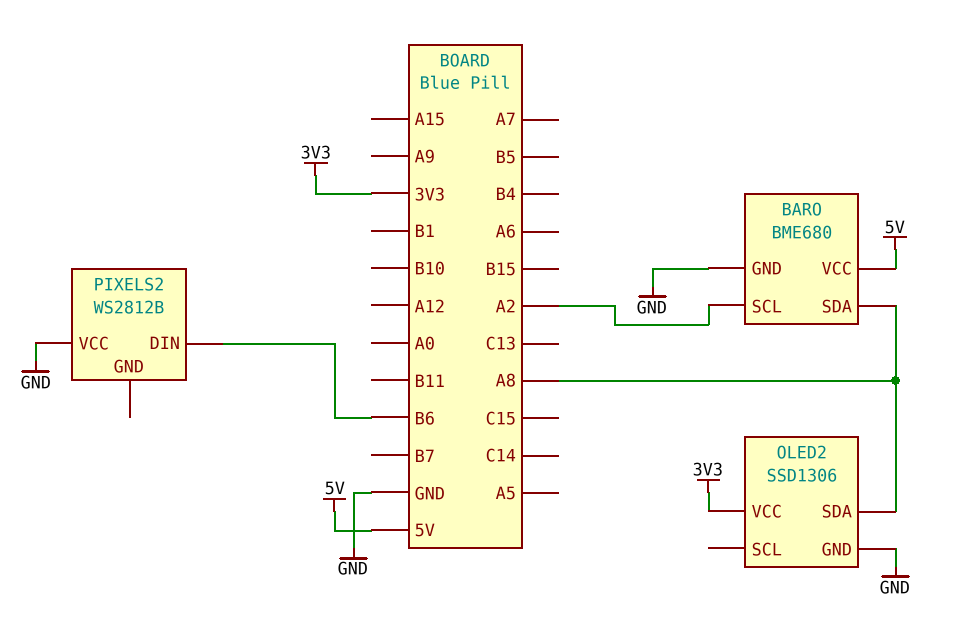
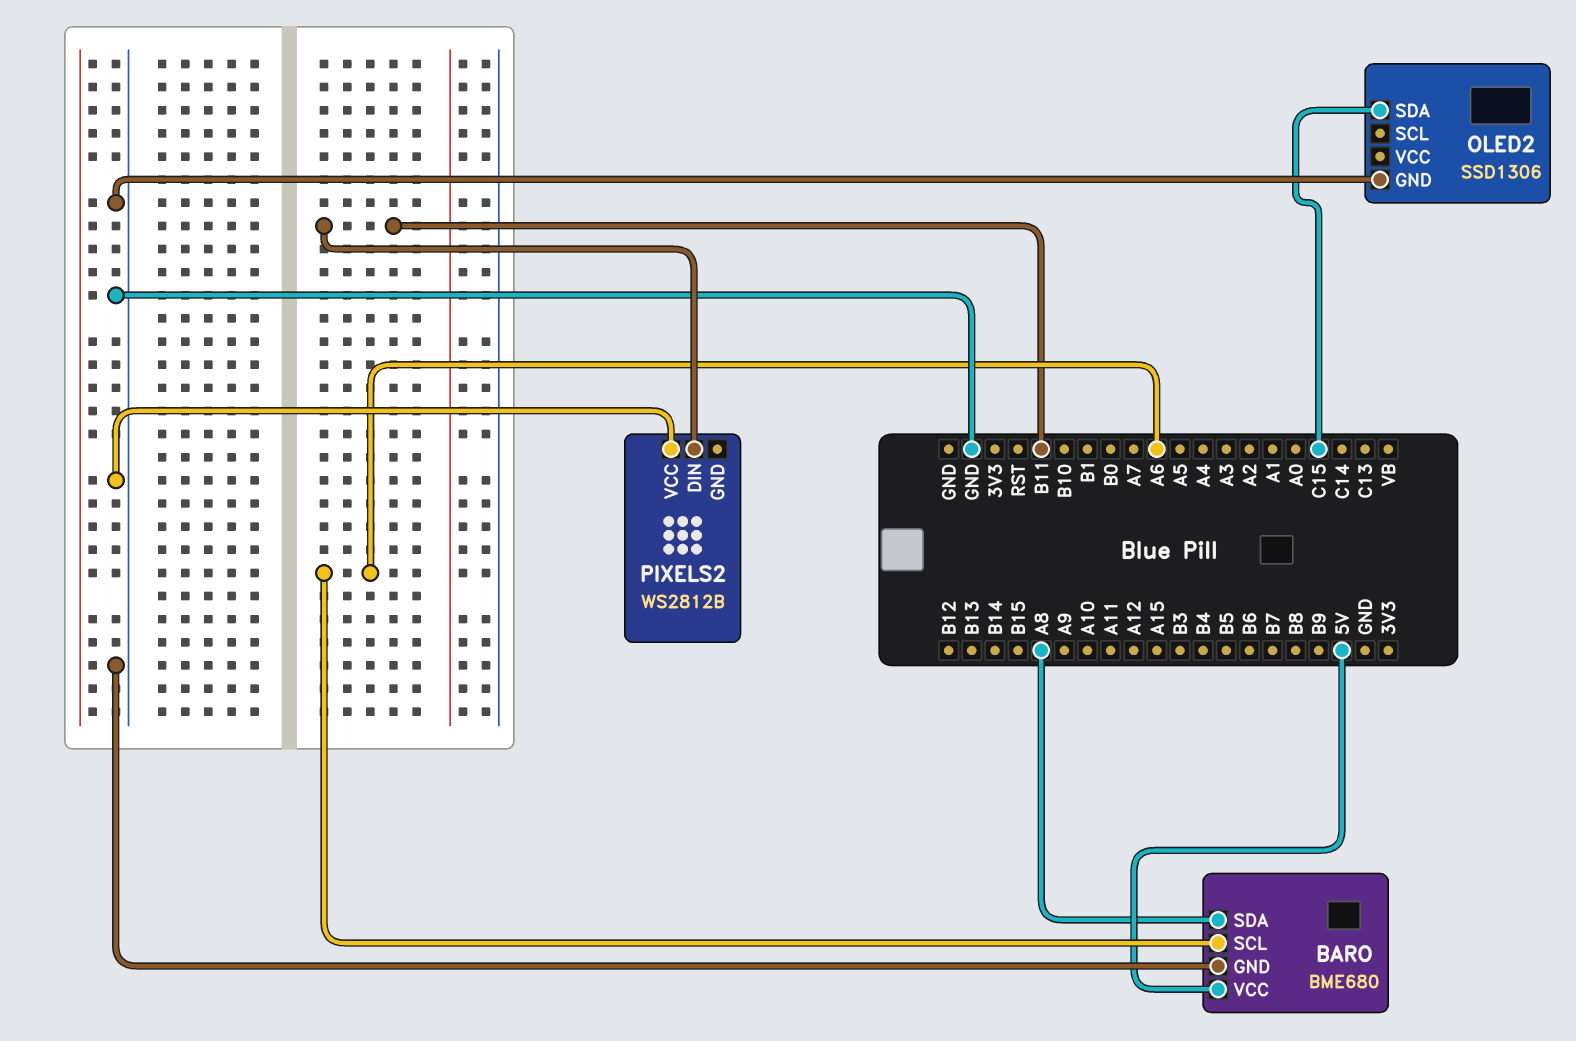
BARO pin SCL: A2 -> A6
OLED2 pin SDA: A8 -> C15
OLED2 pin VCC: 3V3 -> none
PIXELS2 pin DIN: B6 -> B11

